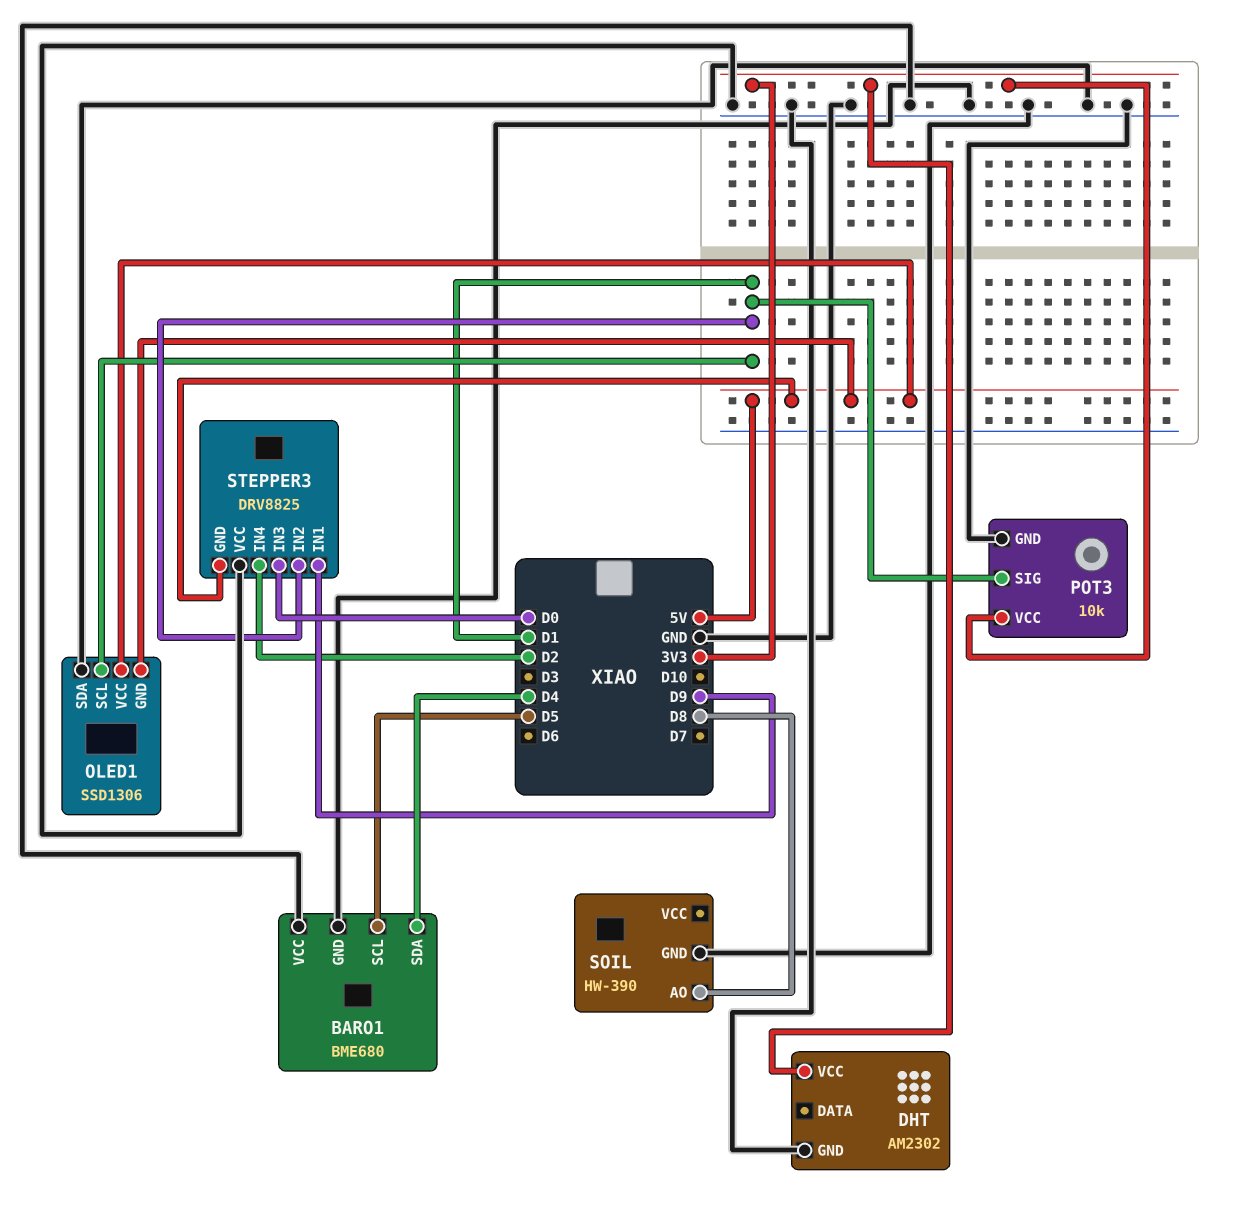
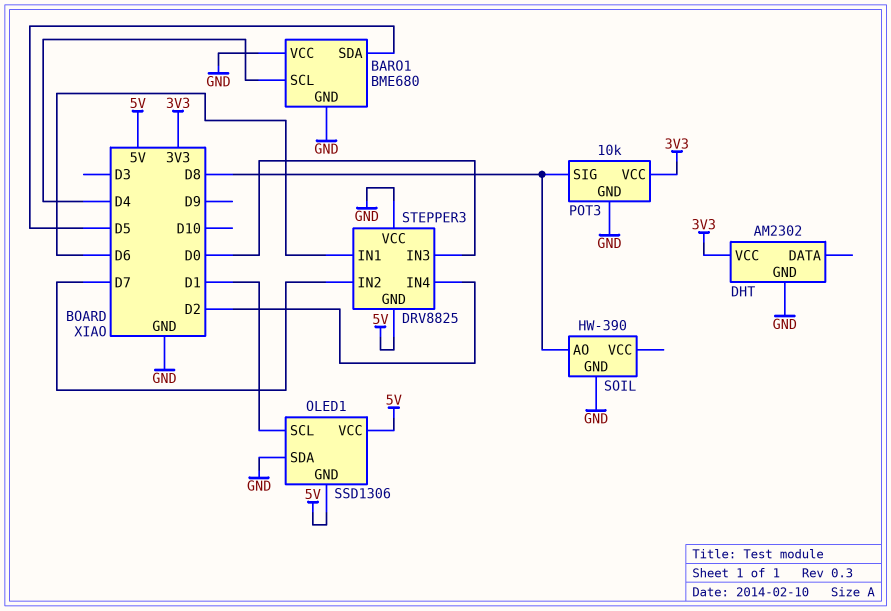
BARO1 pin SCL: D5 -> D4
BARO1 pin SDA: D4 -> D5
POT3 pin SIG: D1 -> D8
STEPPER3 pin IN1: D9 -> D6
STEPPER3 pin IN2: D1 -> D7

